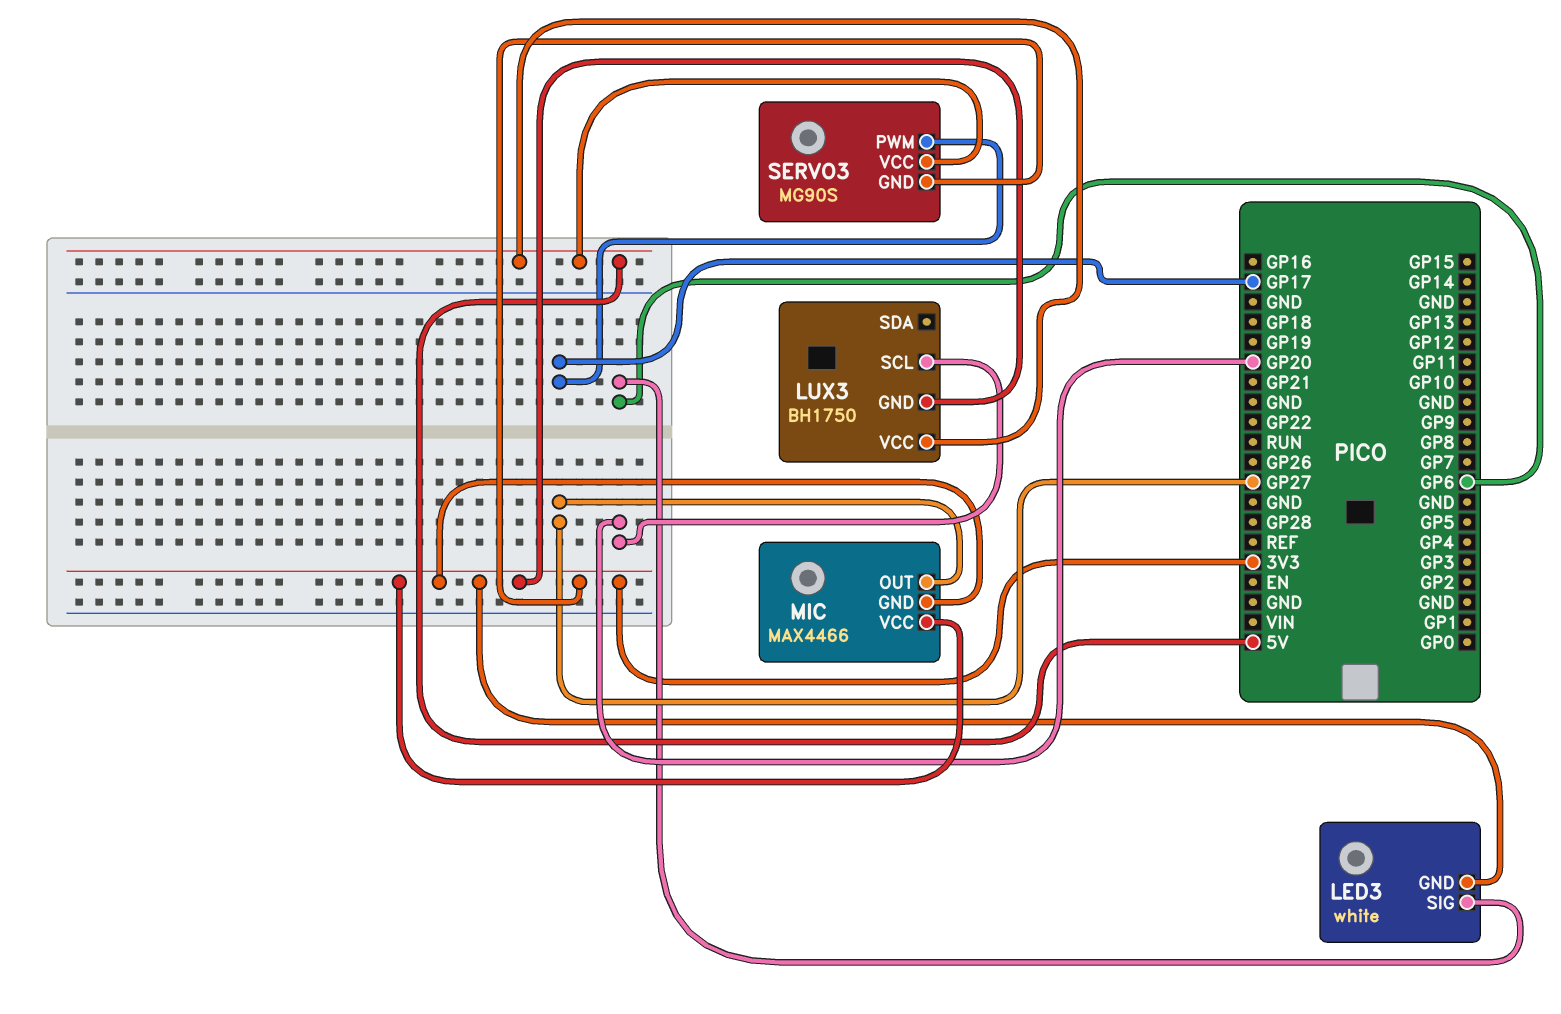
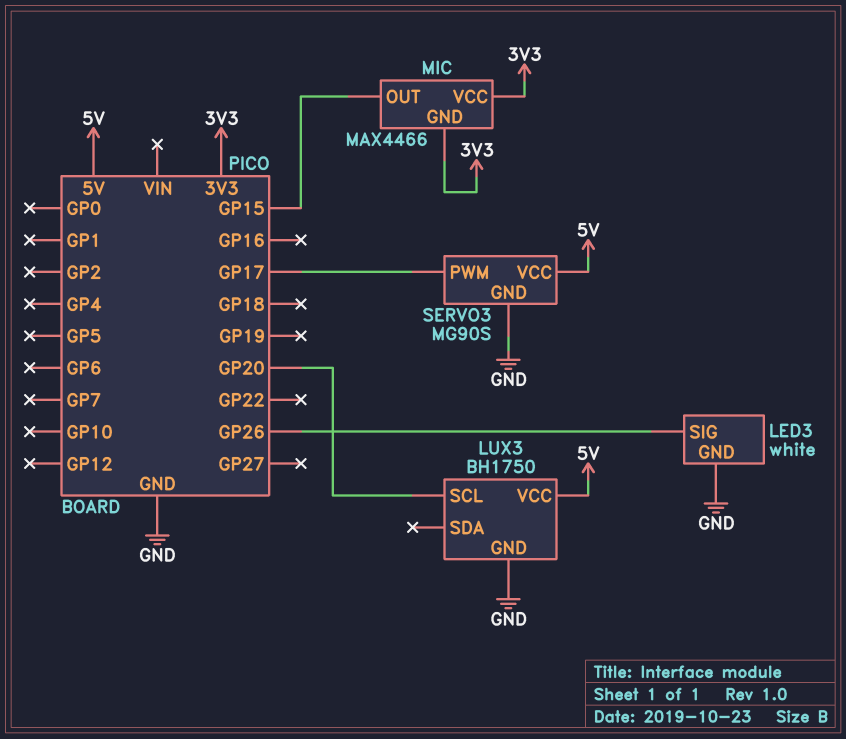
LED3 pin GND: 3V3 -> GND
LED3 pin SIG: GP6 -> GP26
LUX3 pin GND: 3V3 -> GND
MIC pin OUT: GP27 -> GP15
SERVO3 pin GND: 3V3 -> GND

